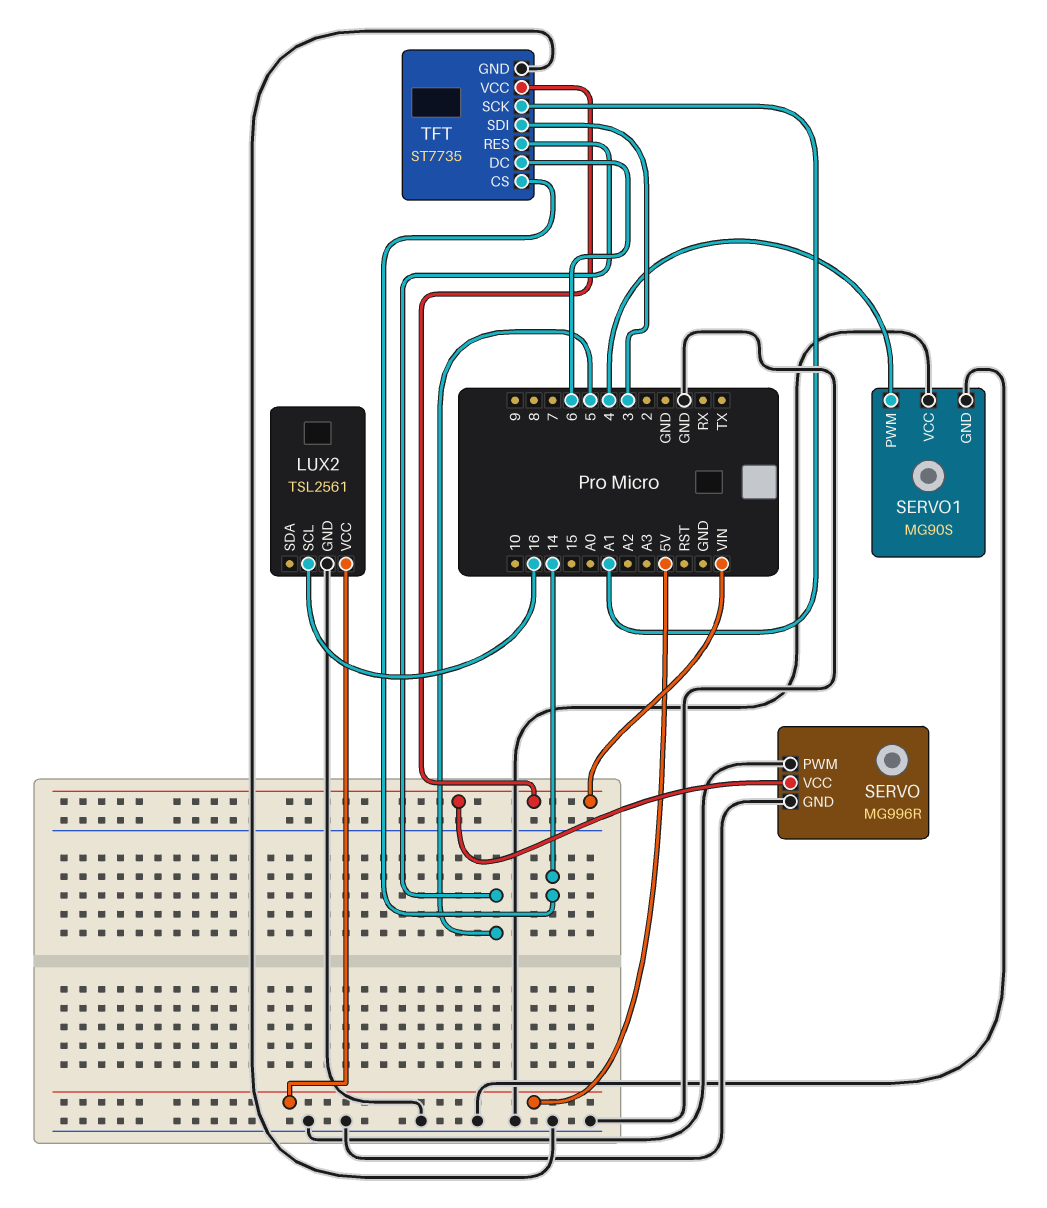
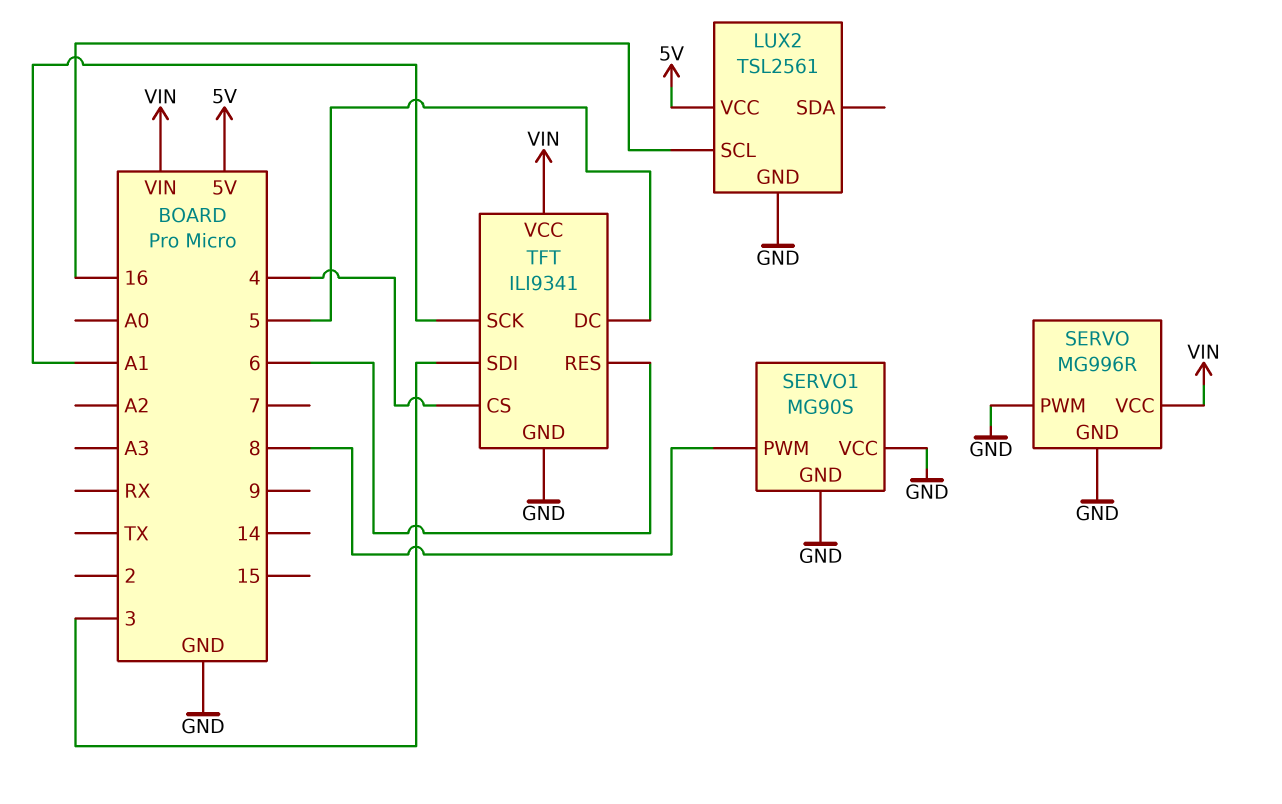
SERVO1 pin PWM: 4 -> 8
TFT: ST7735 -> ILI9341
TFT pin CS: 14 -> 4
TFT pin DC: 6 -> 5
TFT pin RES: 5 -> 6

